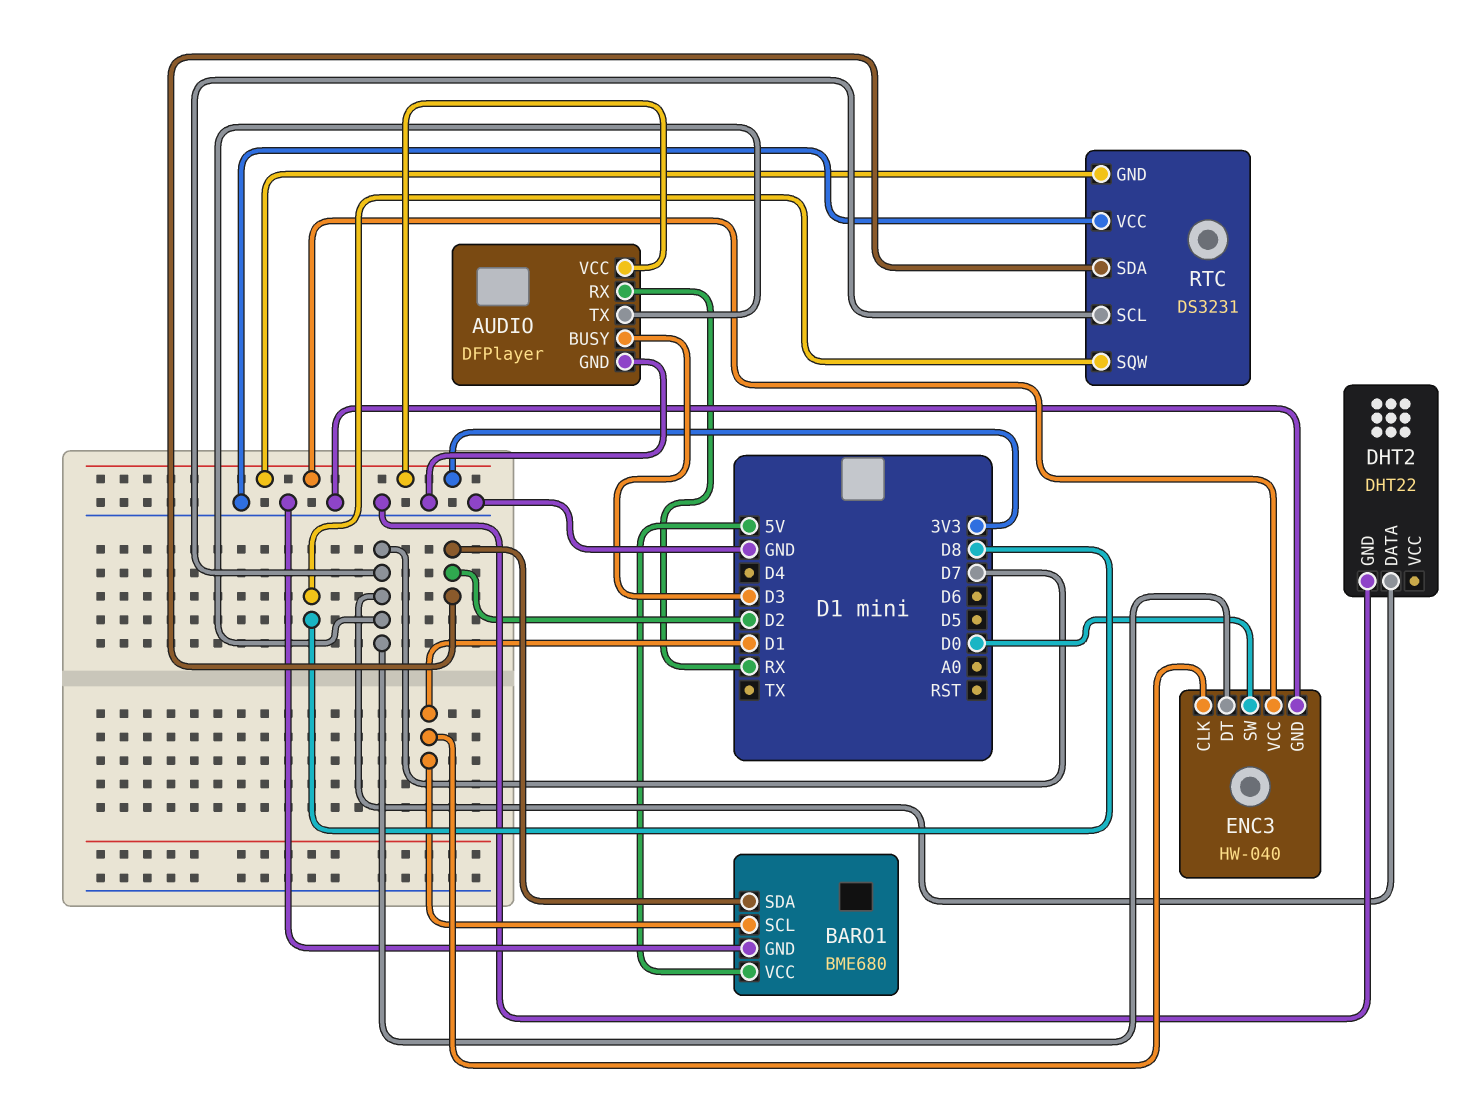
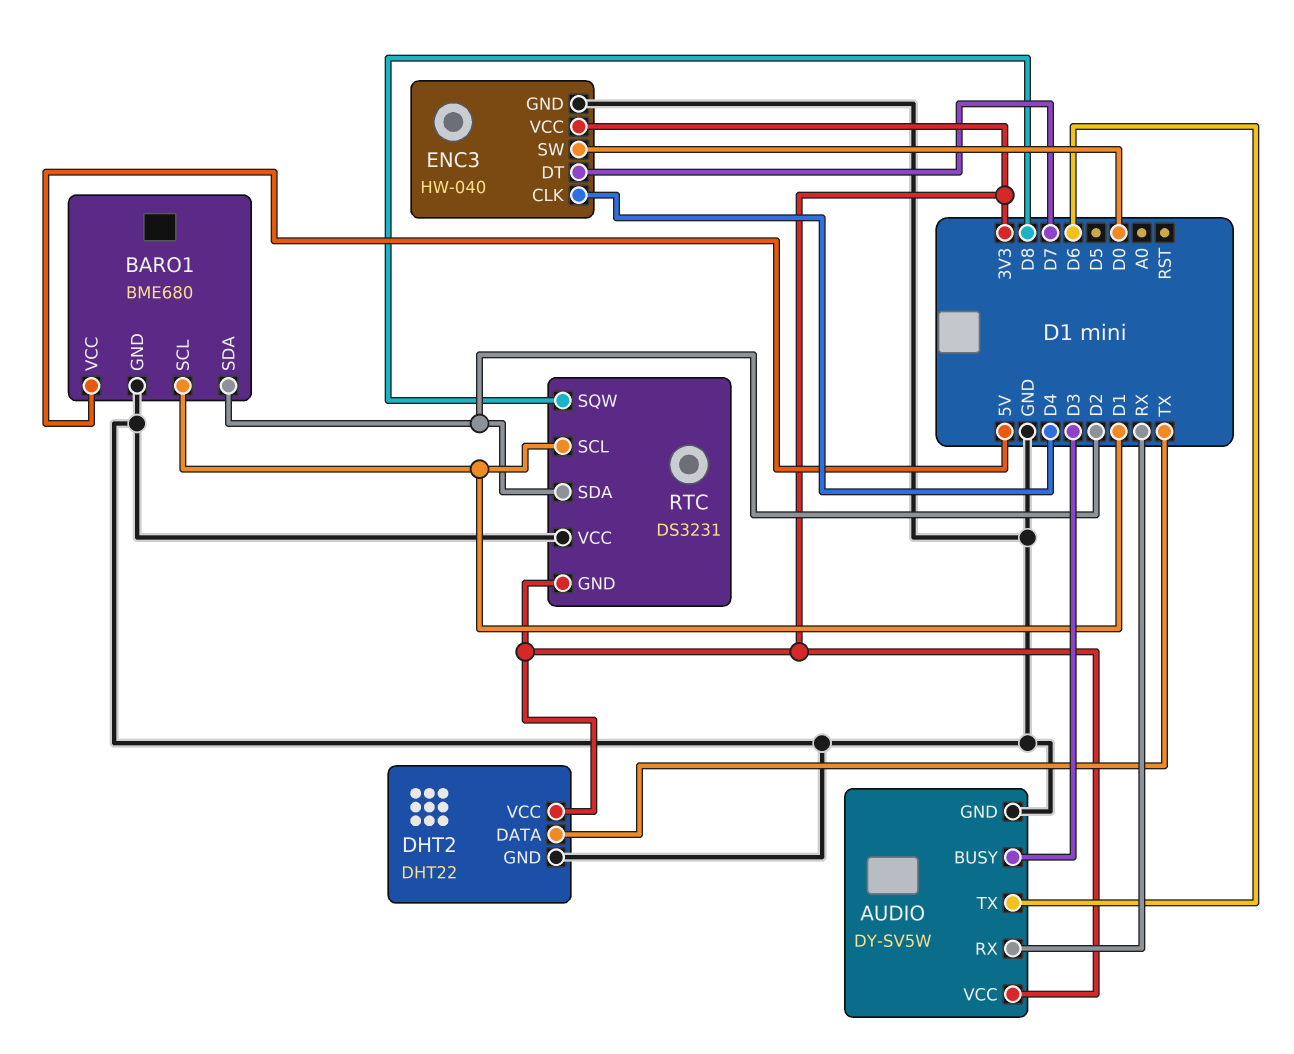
AUDIO: DFPlayer -> DY-SV5W
AUDIO pin TX: D7 -> D6
DHT2 pin DATA: D7 -> TX
DHT2 pin VCC: none -> 3V3
ENC3 pin CLK: D1 -> D4
RTC pin SCL: D7 -> D1

